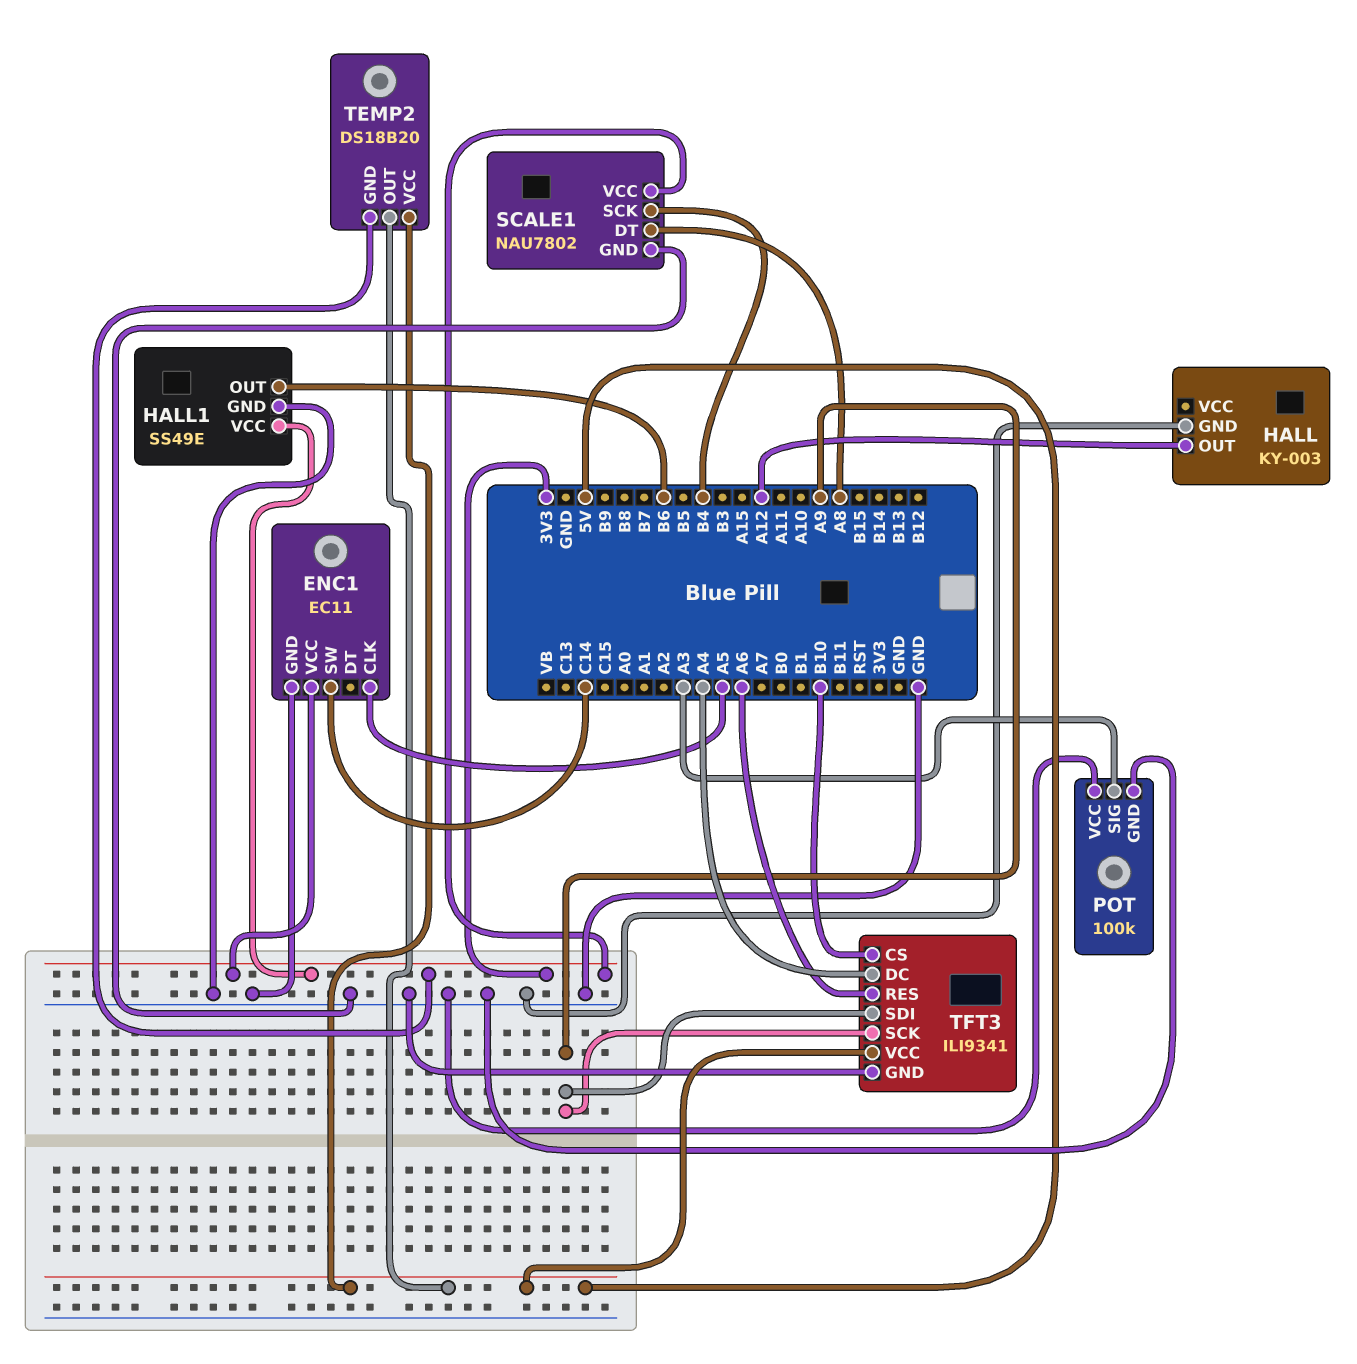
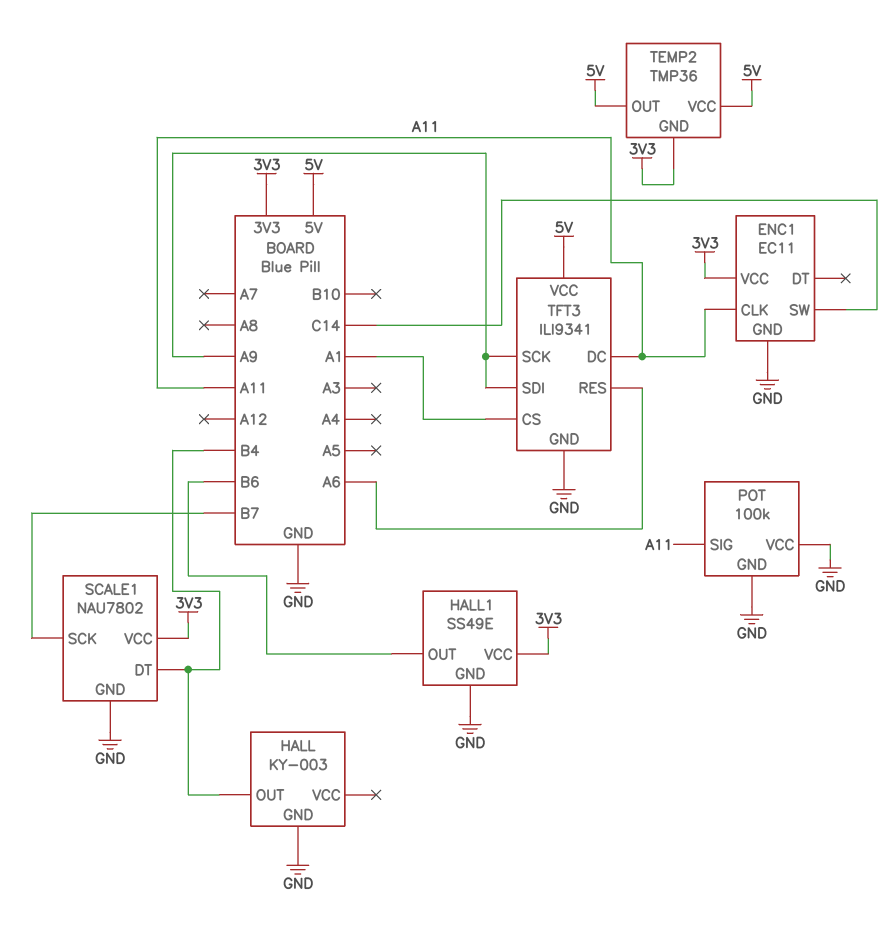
ENC1 pin CLK: A5 -> A11
HALL pin OUT: A12 -> B4
POT pin SIG: A3 -> A11
SCALE1 pin DT: A8 -> B4
SCALE1 pin SCK: B4 -> B7
TEMP2: DS18B20 -> TMP36
TFT3 pin CS: B10 -> A1
TFT3 pin DC: A4 -> A11

